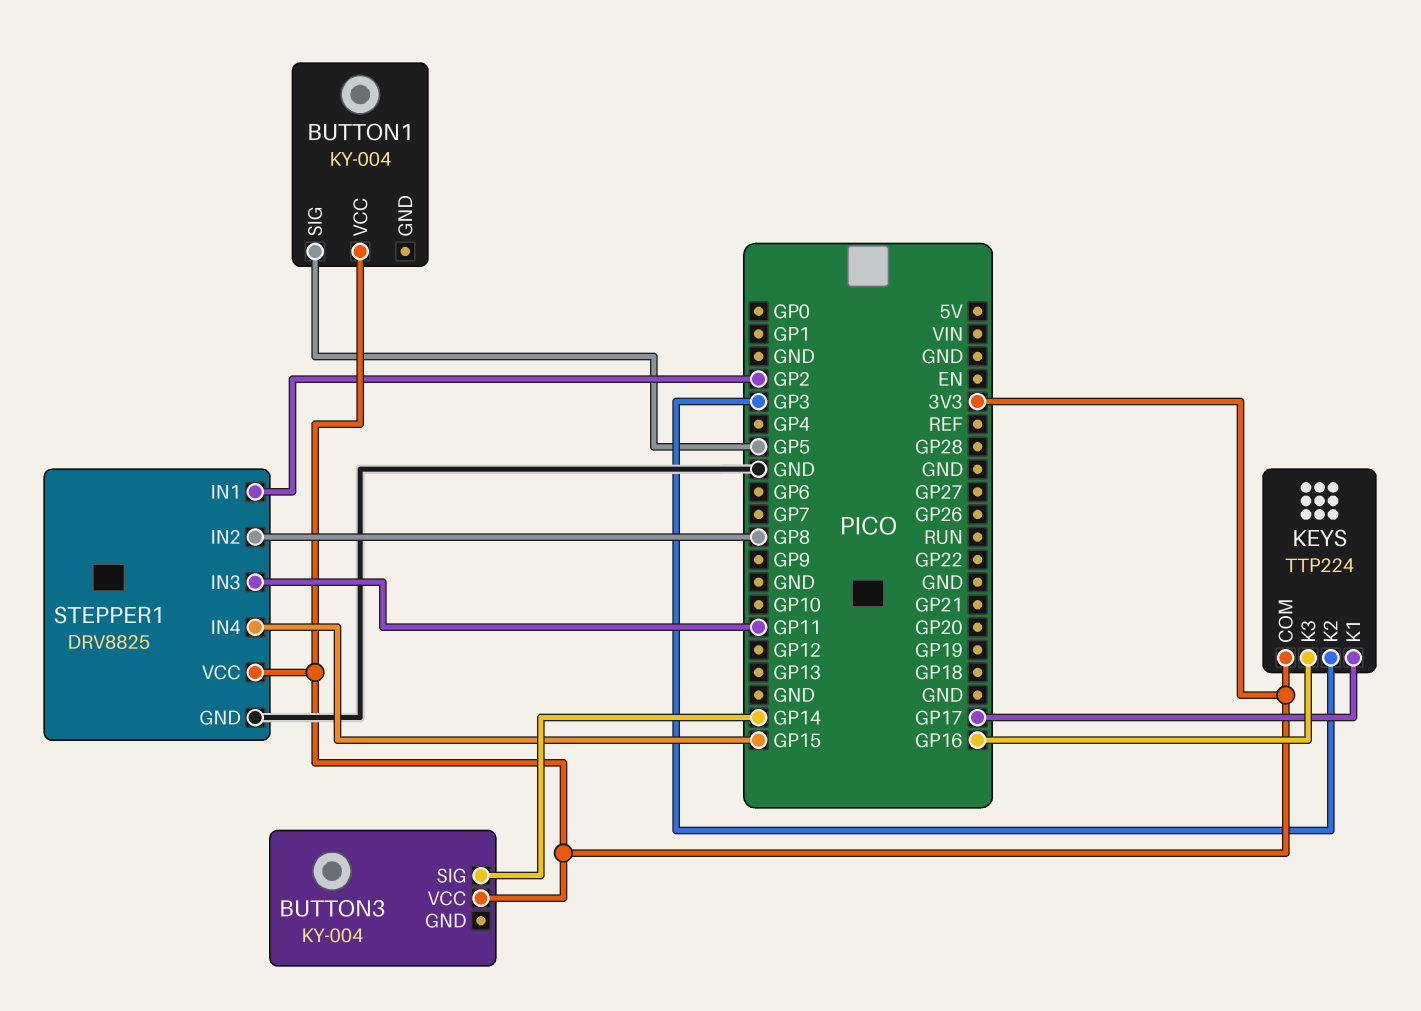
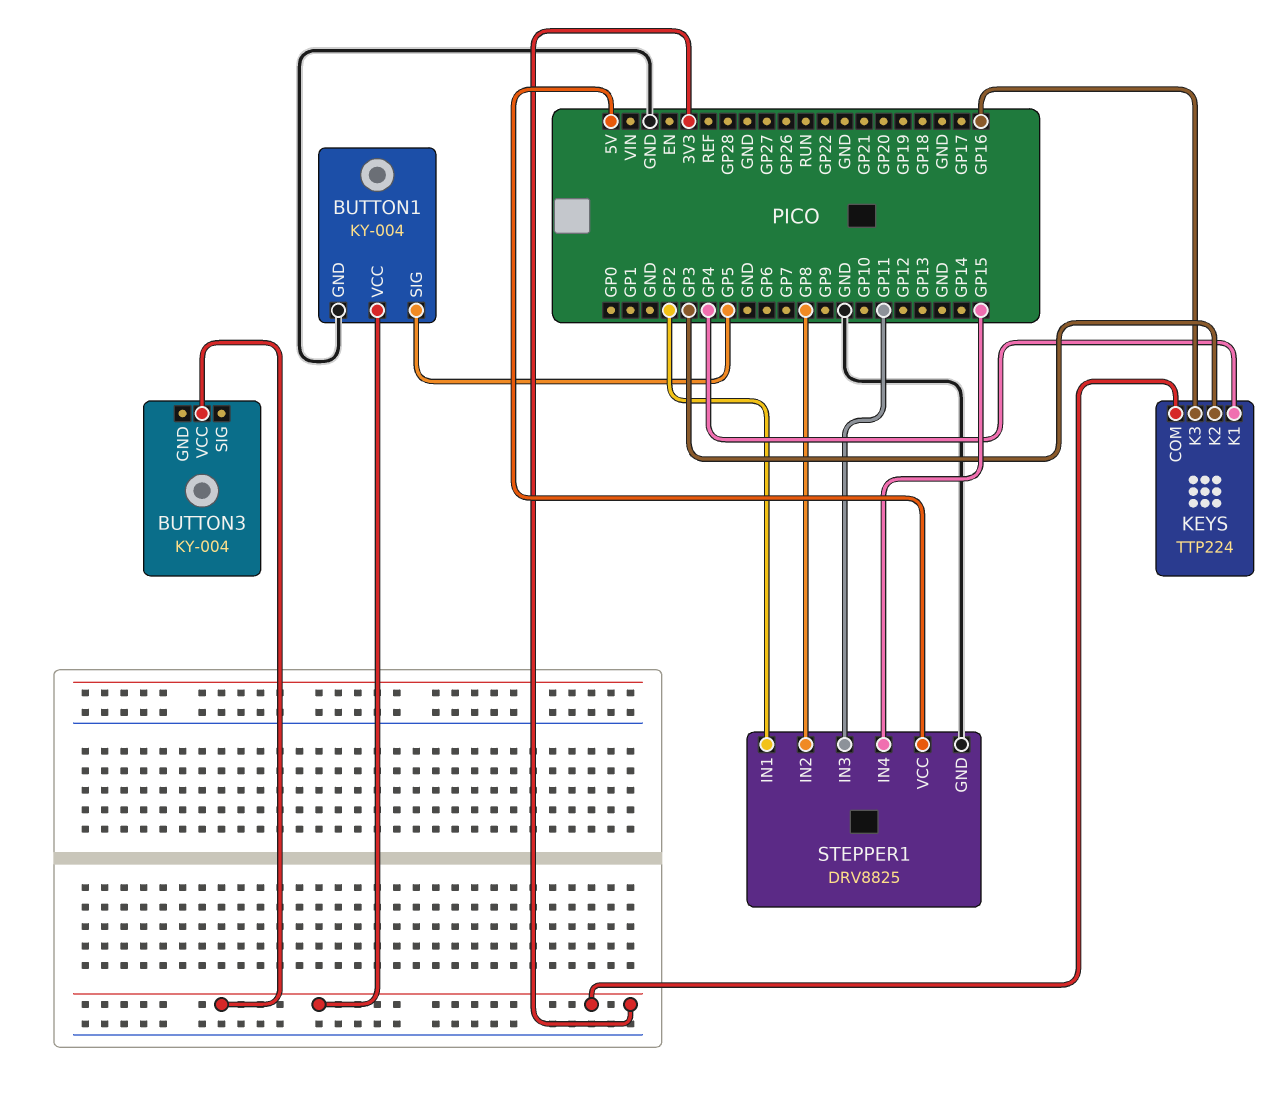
BUTTON1 pin GND: none -> GND
BUTTON3 pin SIG: GP14 -> none
KEYS pin K1: GP17 -> GP4
STEPPER1 pin VCC: 3V3 -> 5V

